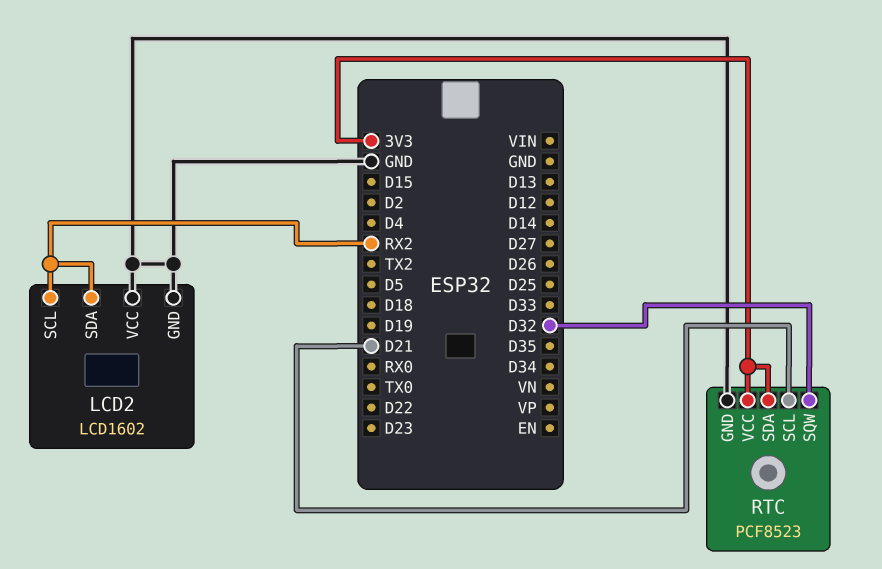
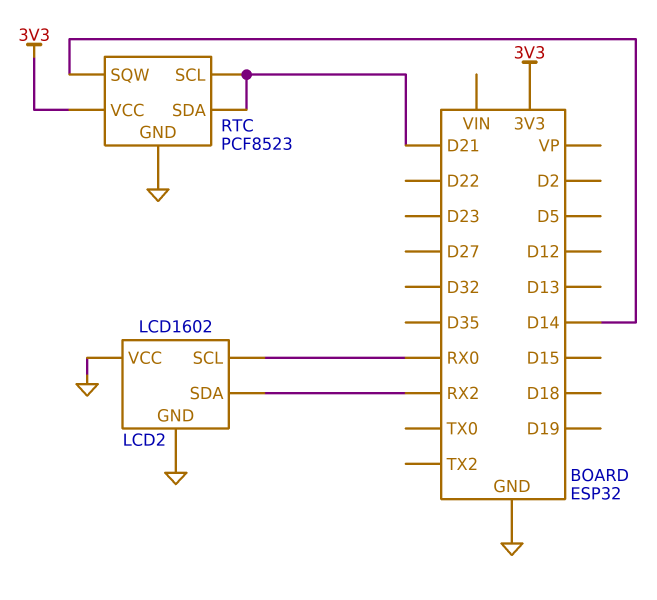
LCD2 pin SCL: RX2 -> RX0
RTC pin SDA: 3V3 -> D21
RTC pin SQW: D32 -> D14

